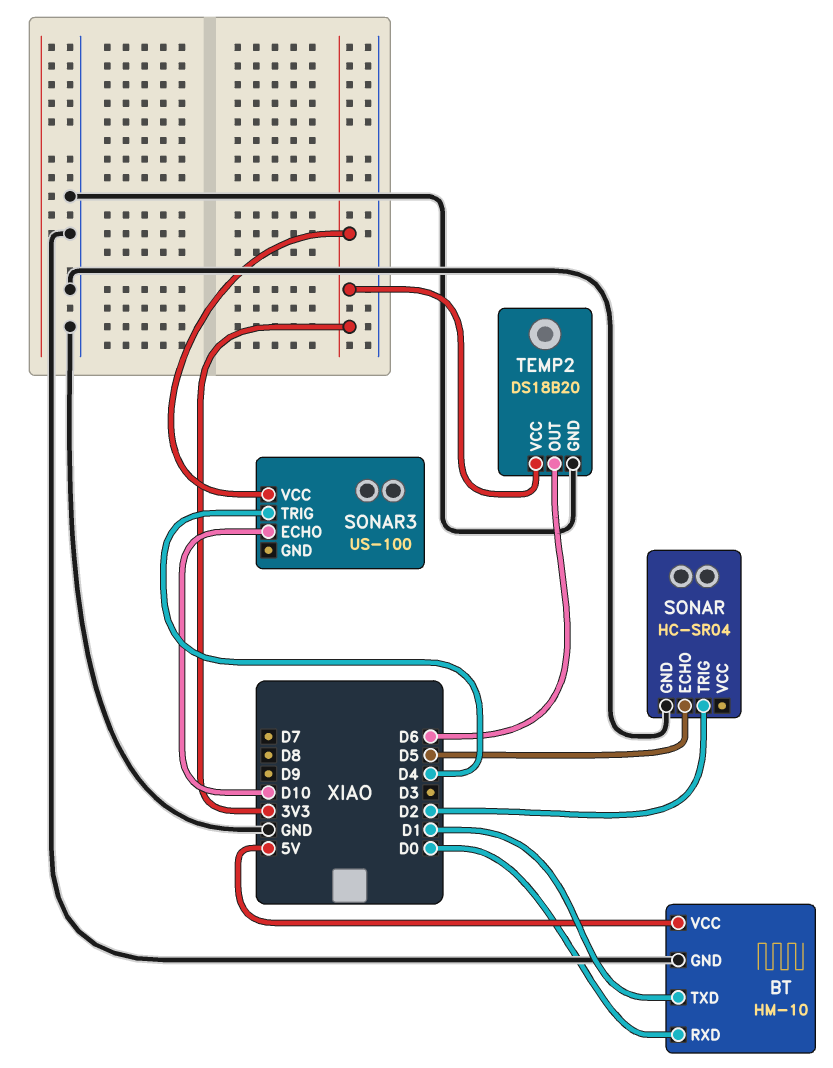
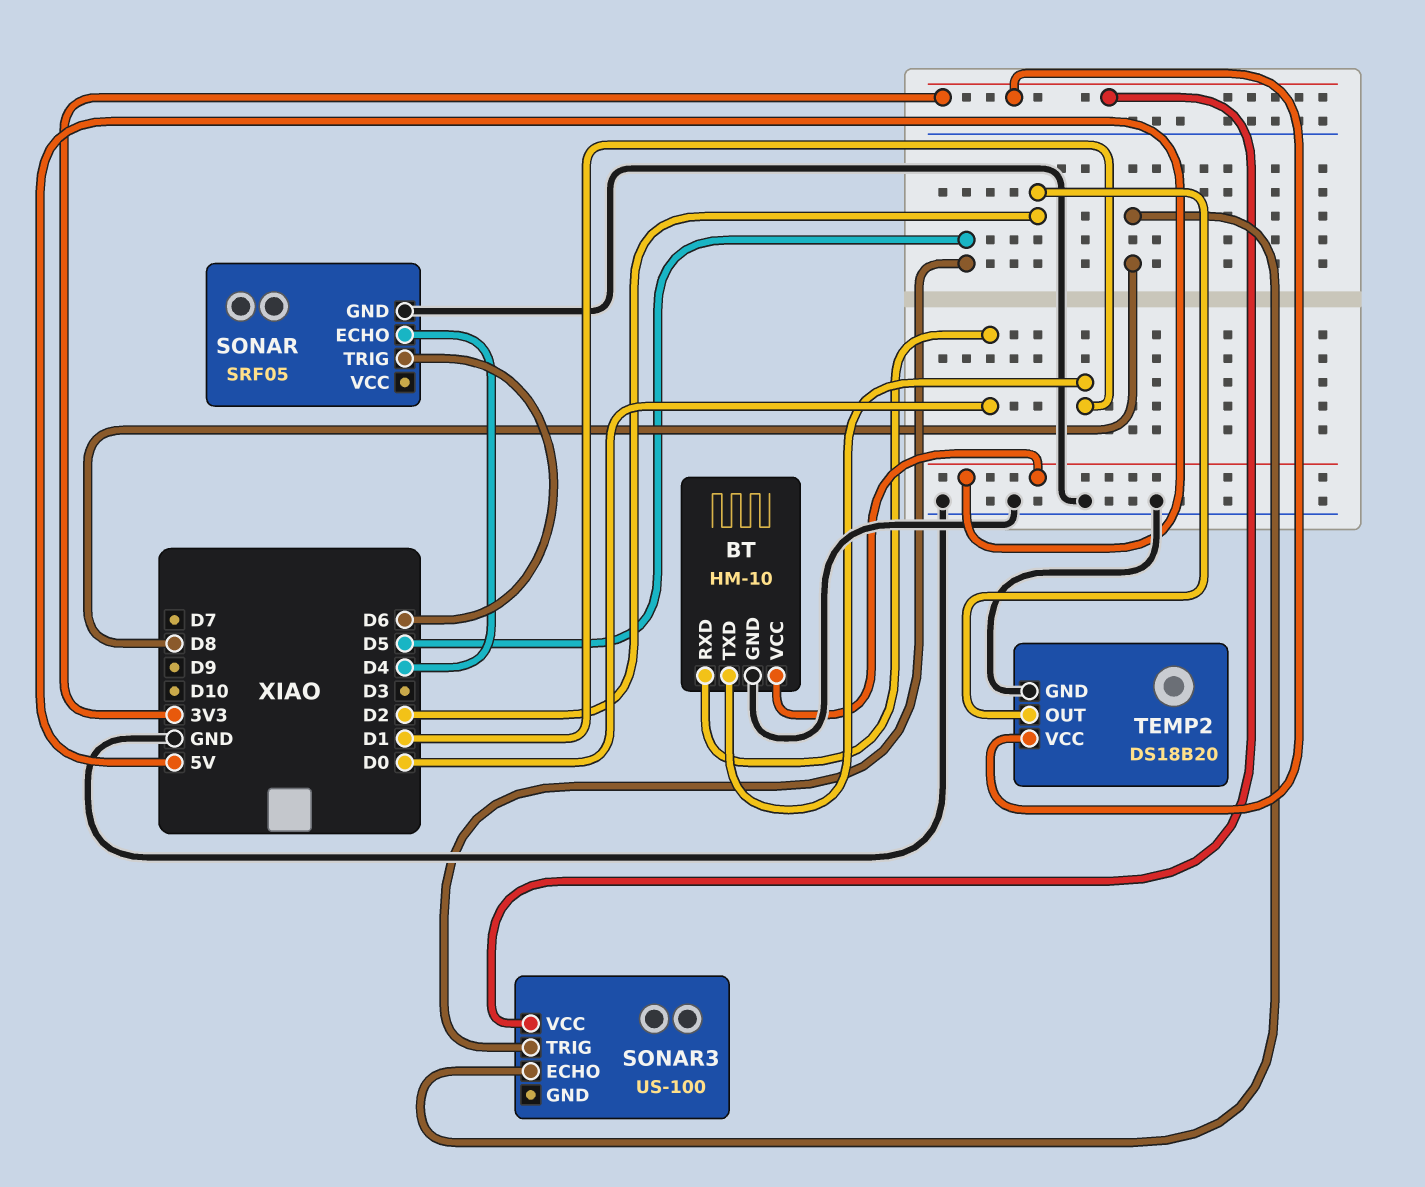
SONAR: HC-SR04 -> SRF05
SONAR pin ECHO: D5 -> D4
SONAR pin TRIG: D2 -> D6
SONAR3 pin ECHO: D10 -> D8
SONAR3 pin TRIG: D4 -> D5
TEMP2 pin OUT: D6 -> D2

